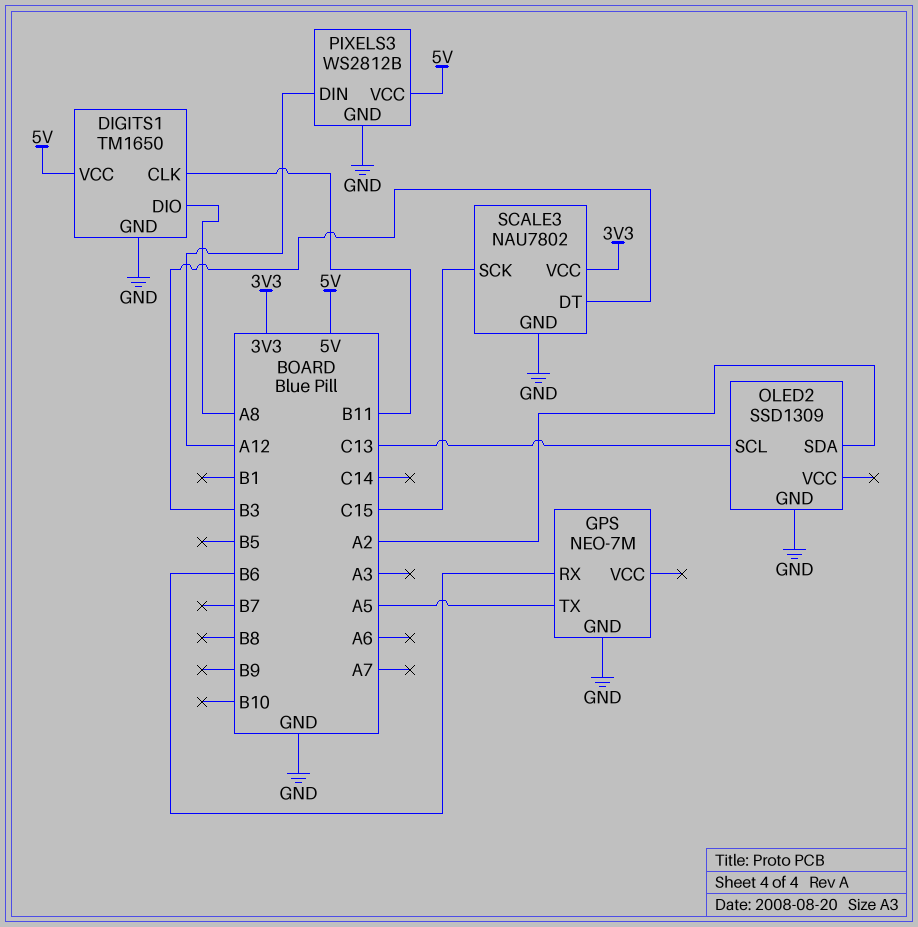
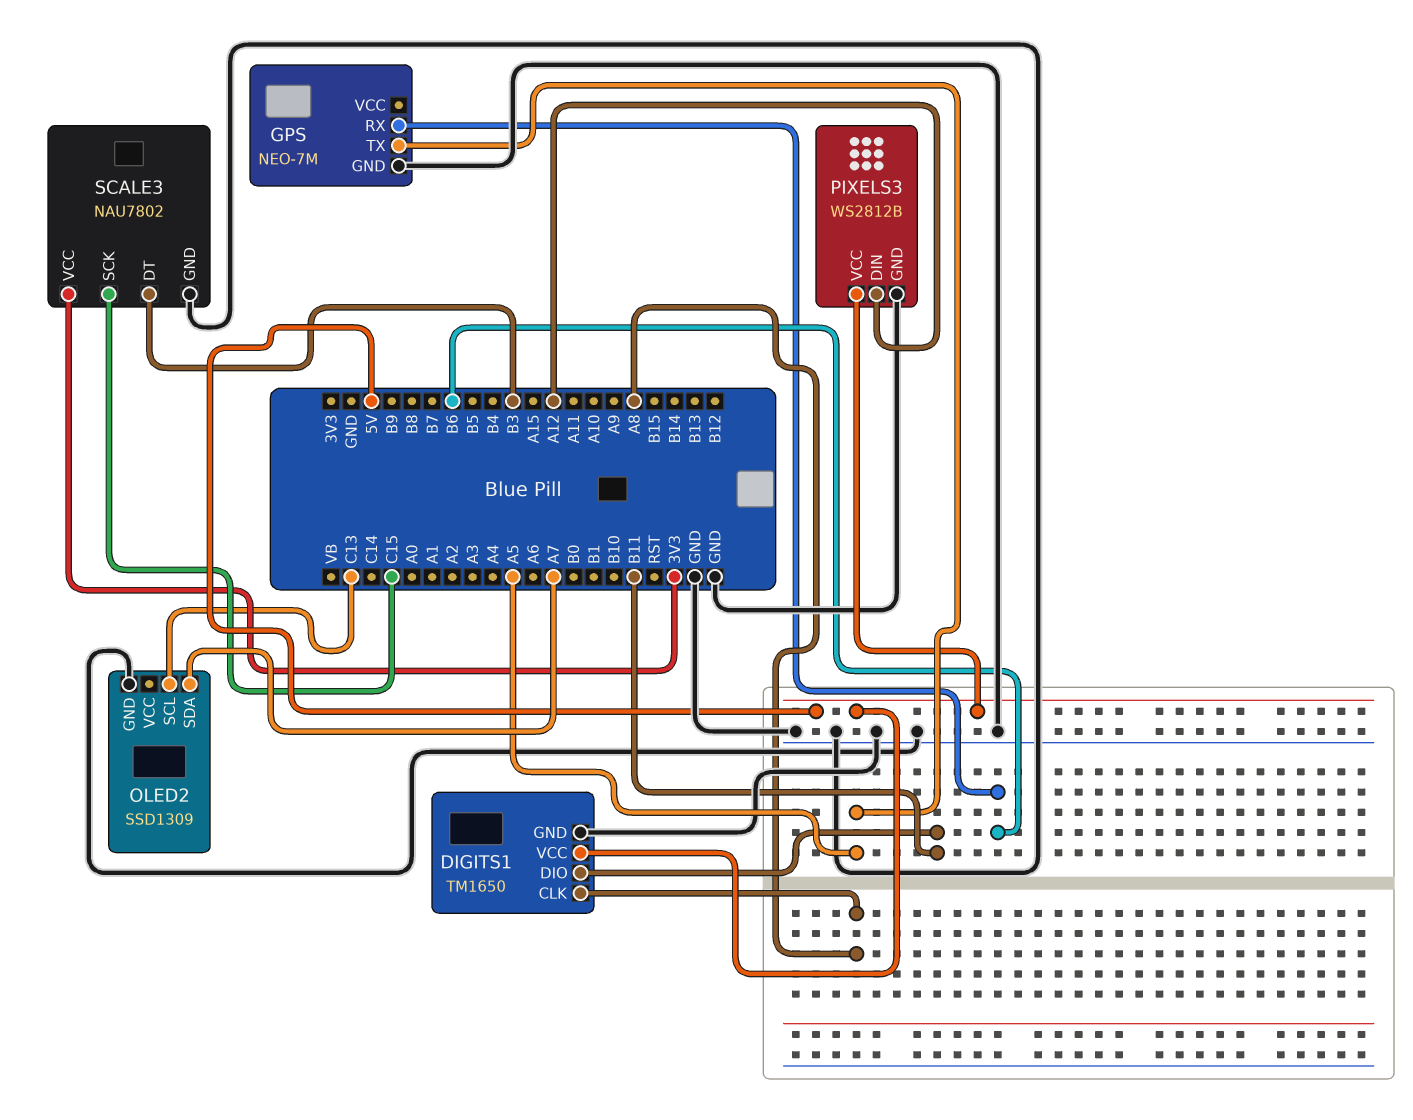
DIGITS1 pin CLK: B11 -> A8
DIGITS1 pin DIO: A8 -> B11
OLED2 pin SDA: A2 -> A7

